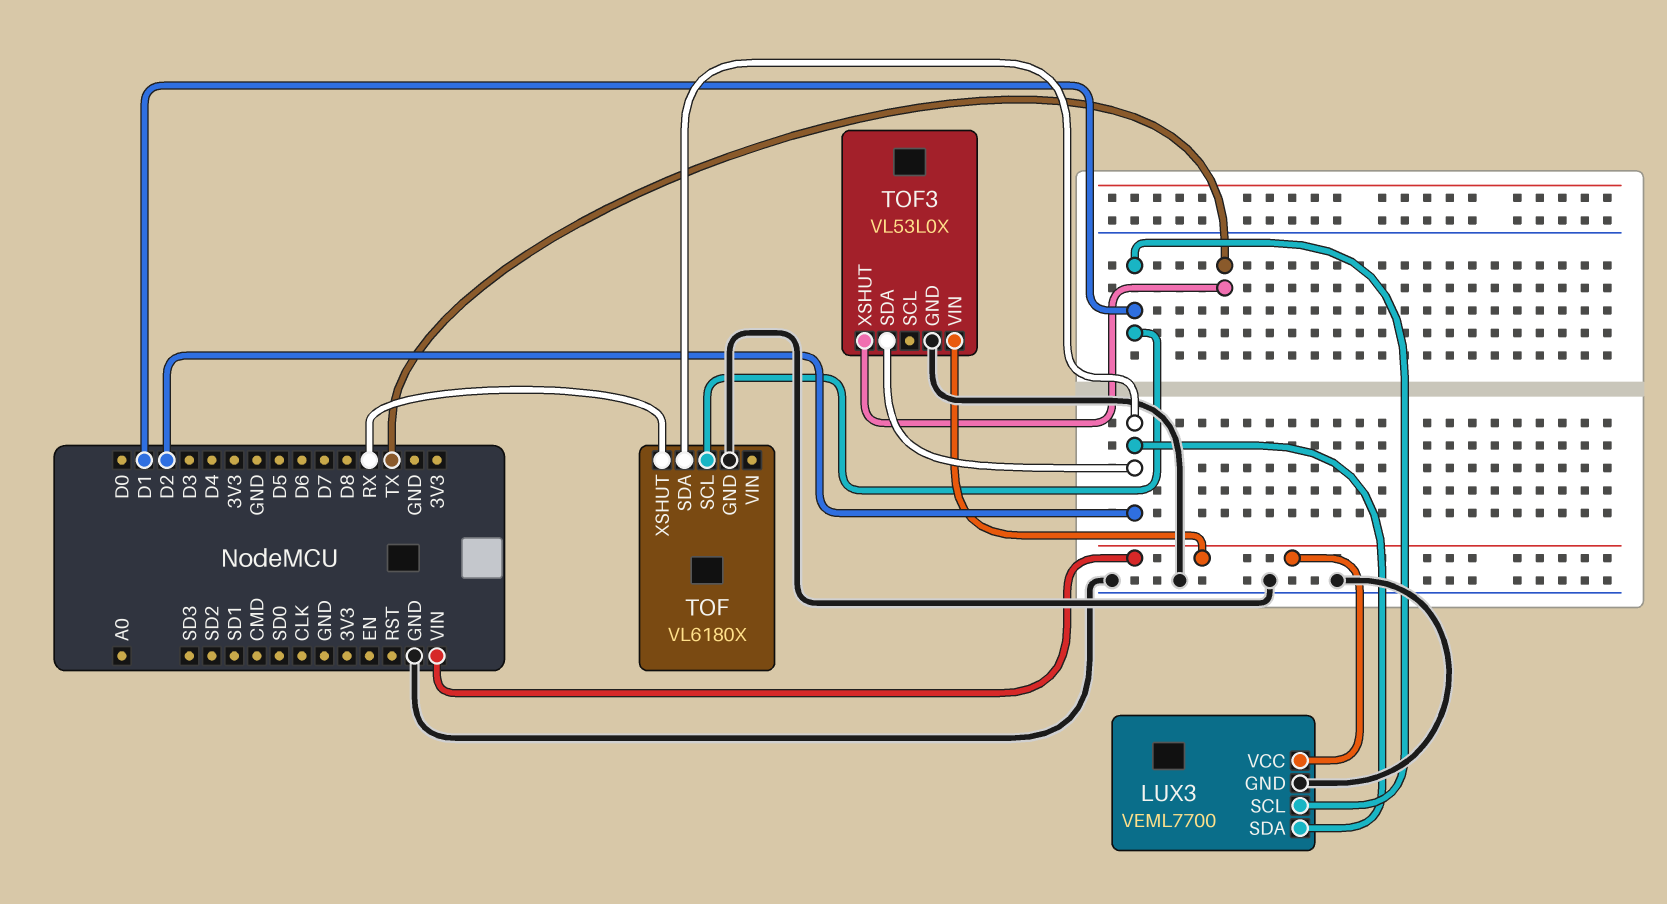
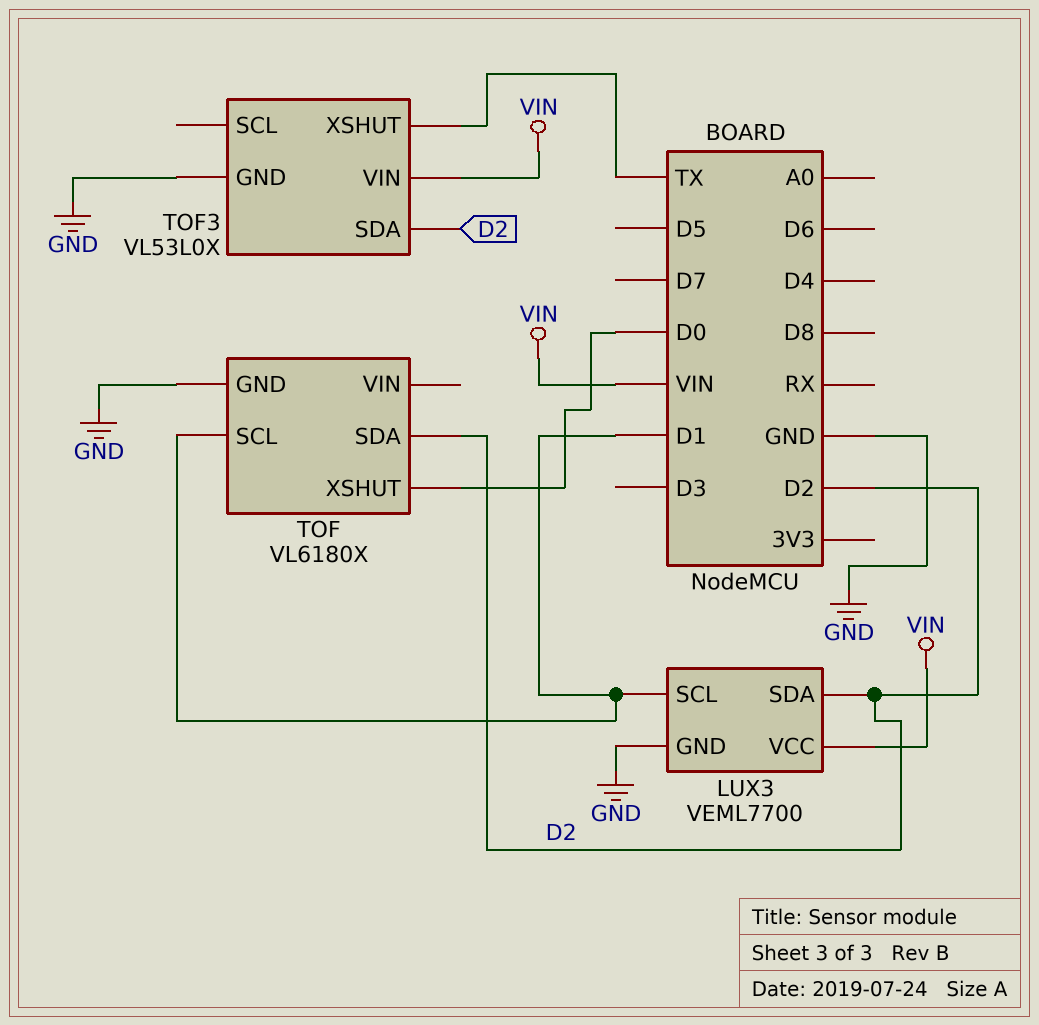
TOF pin XSHUT: RX -> D0

